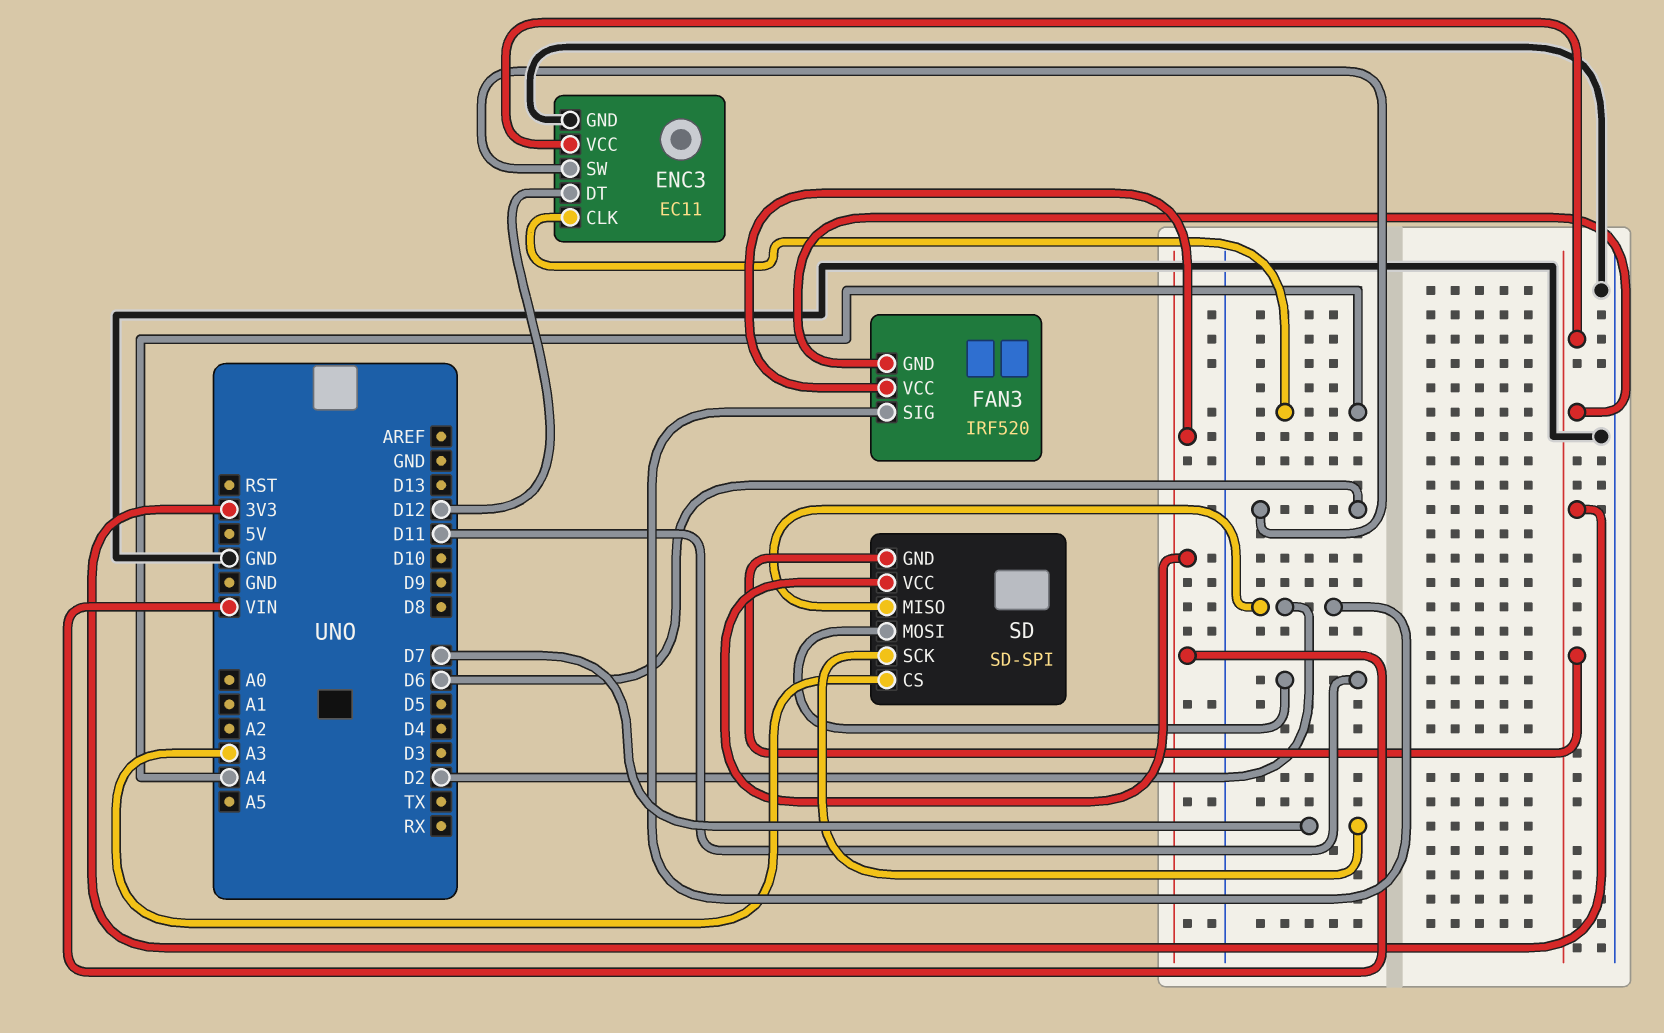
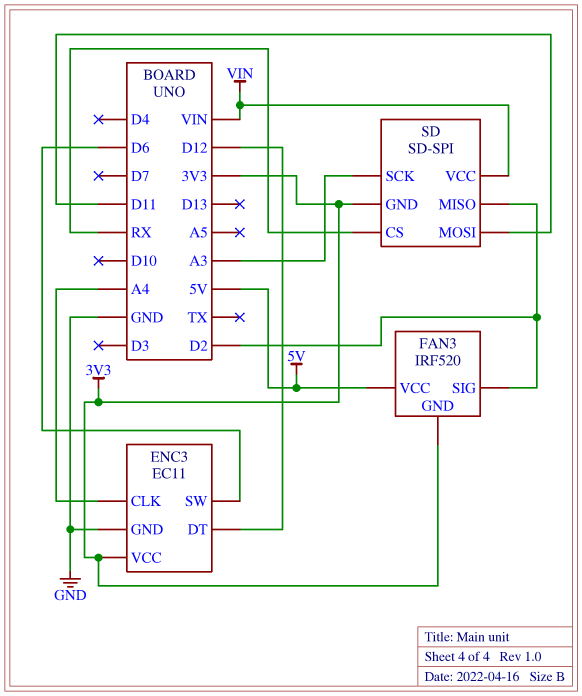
FAN3 pin VCC: VIN -> 5V
SD pin CS: A3 -> RX
SD pin SCK: D7 -> A3

